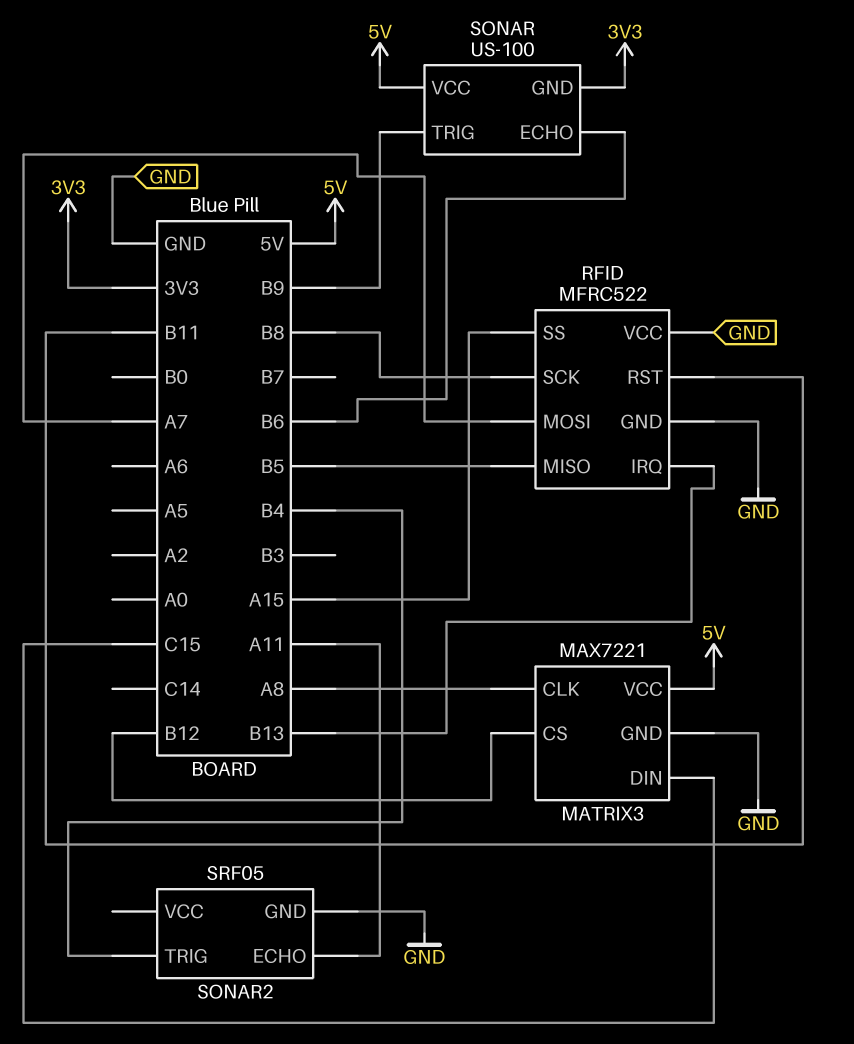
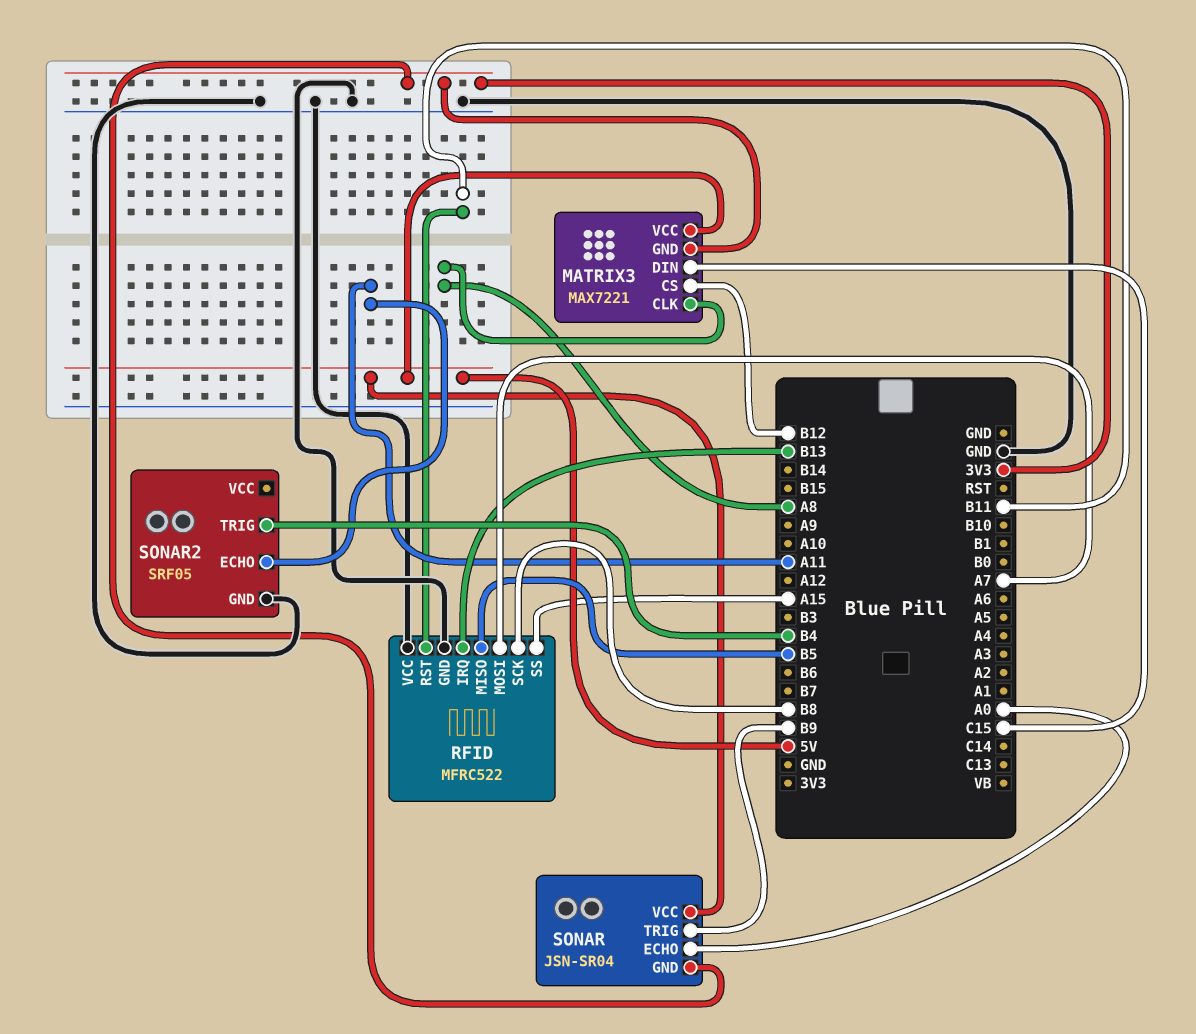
MATRIX3 pin GND: GND -> 3V3
SONAR: US-100 -> JSN-SR04
SONAR pin ECHO: B6 -> A0

